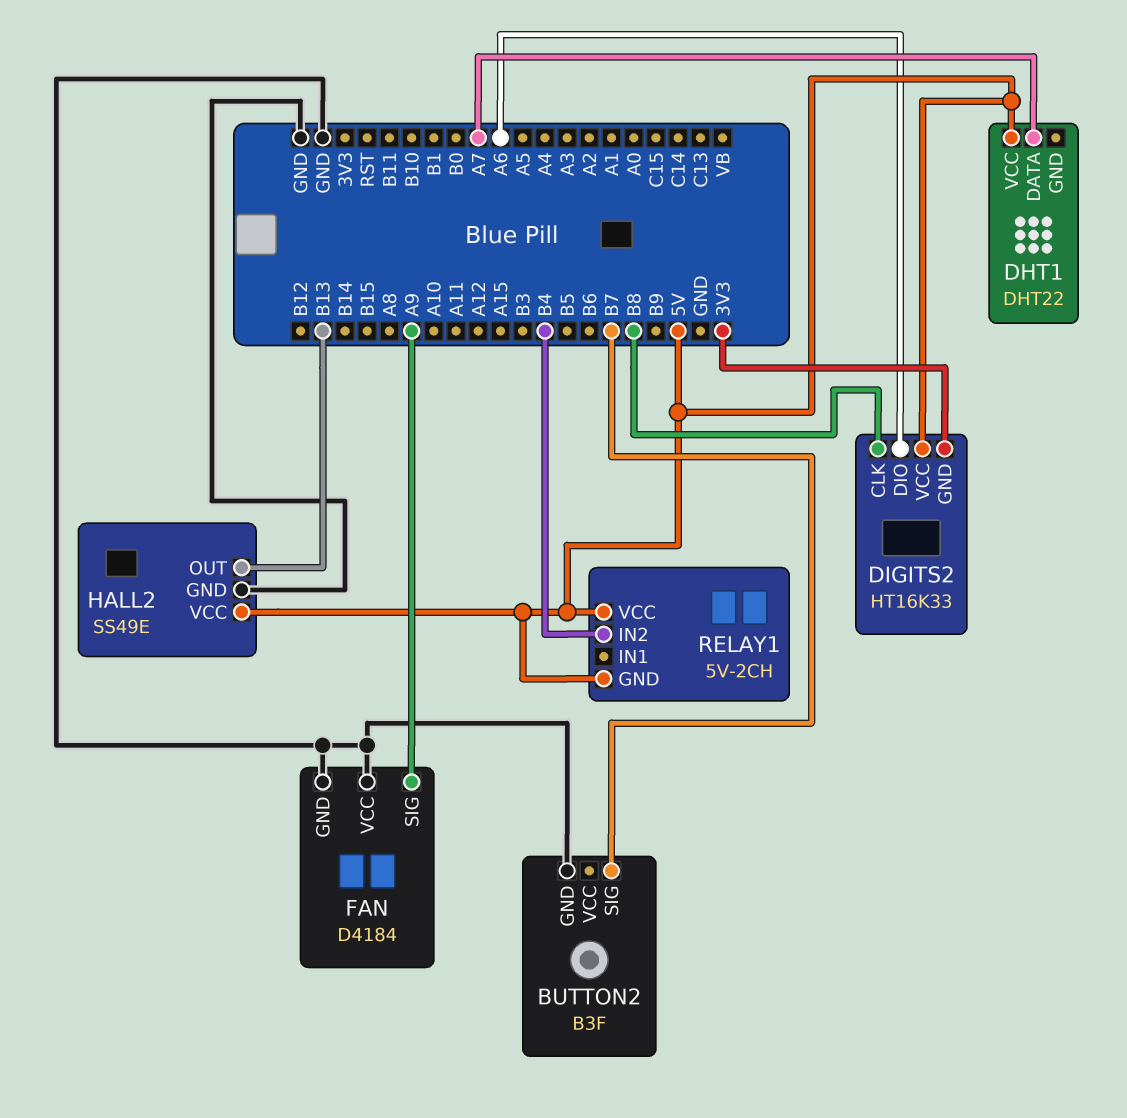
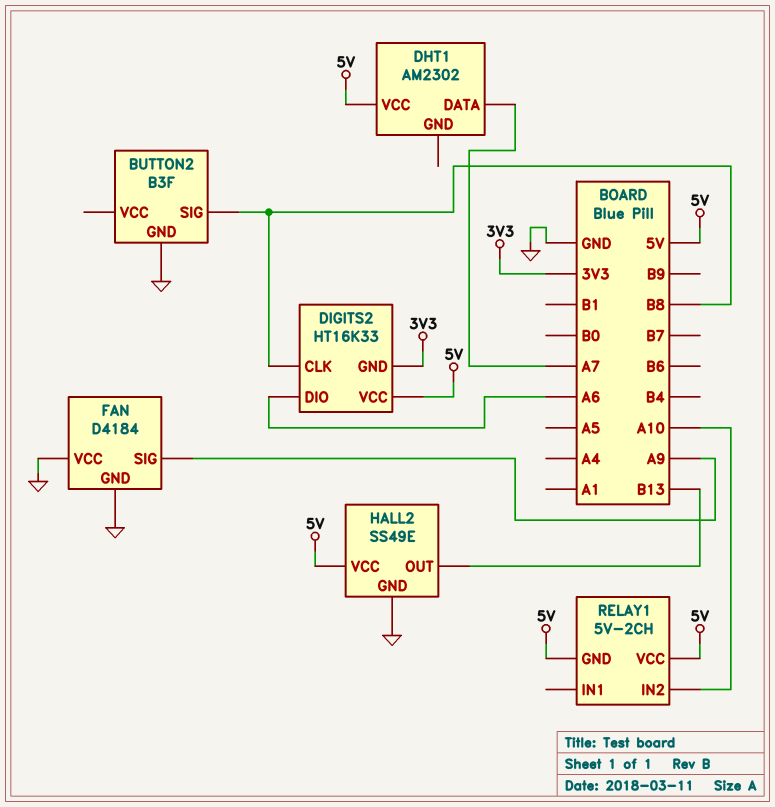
BUTTON2 pin SIG: B7 -> B8
DHT1: DHT22 -> AM2302
RELAY1 pin IN2: B4 -> A10

